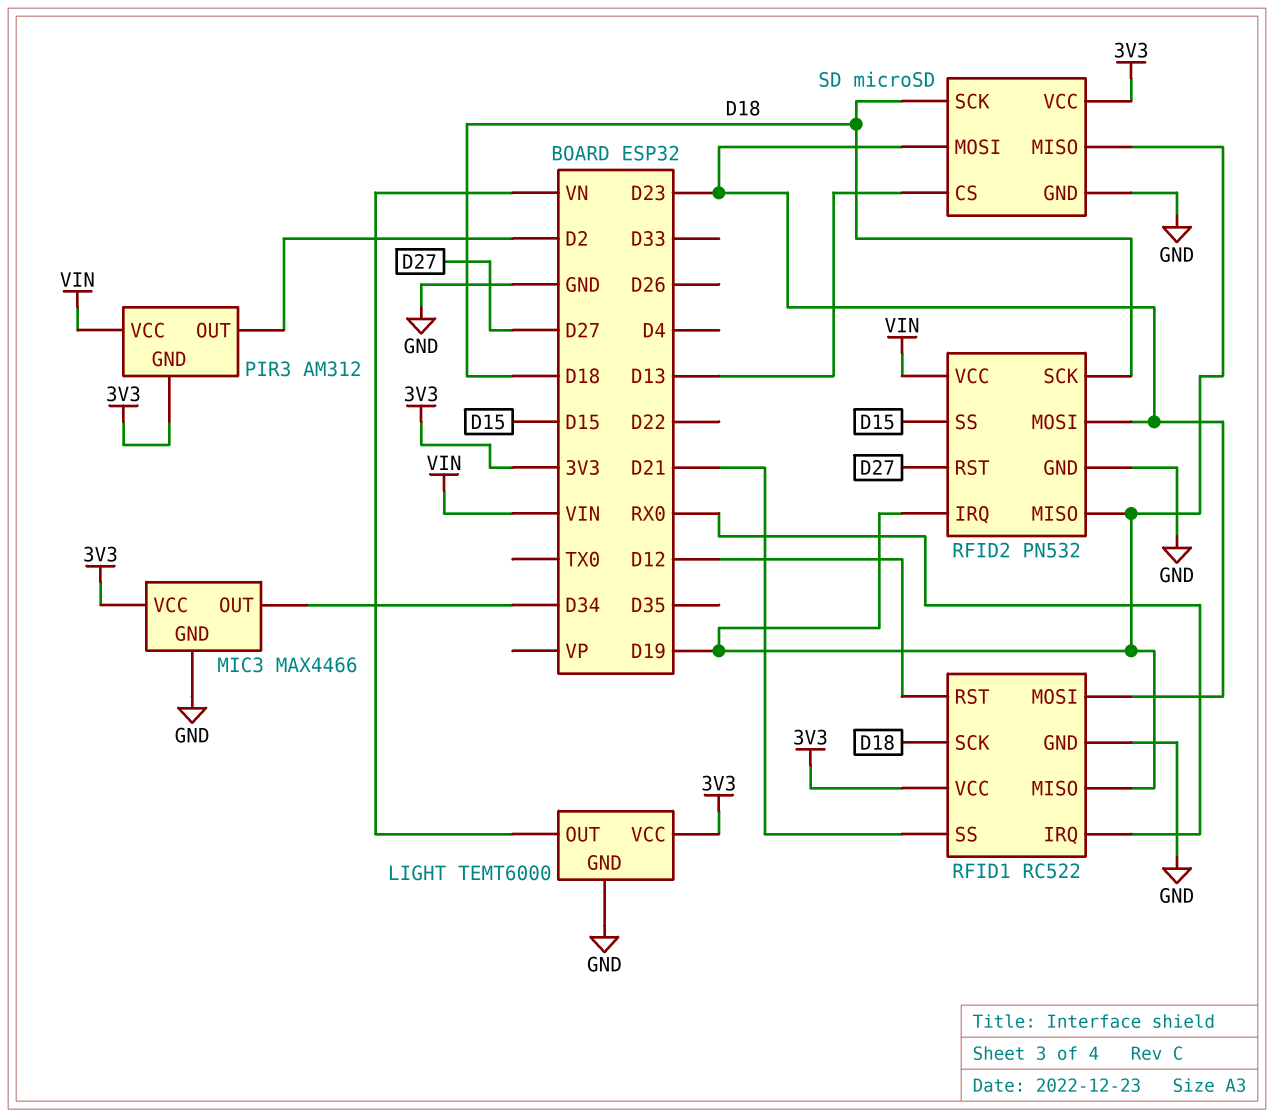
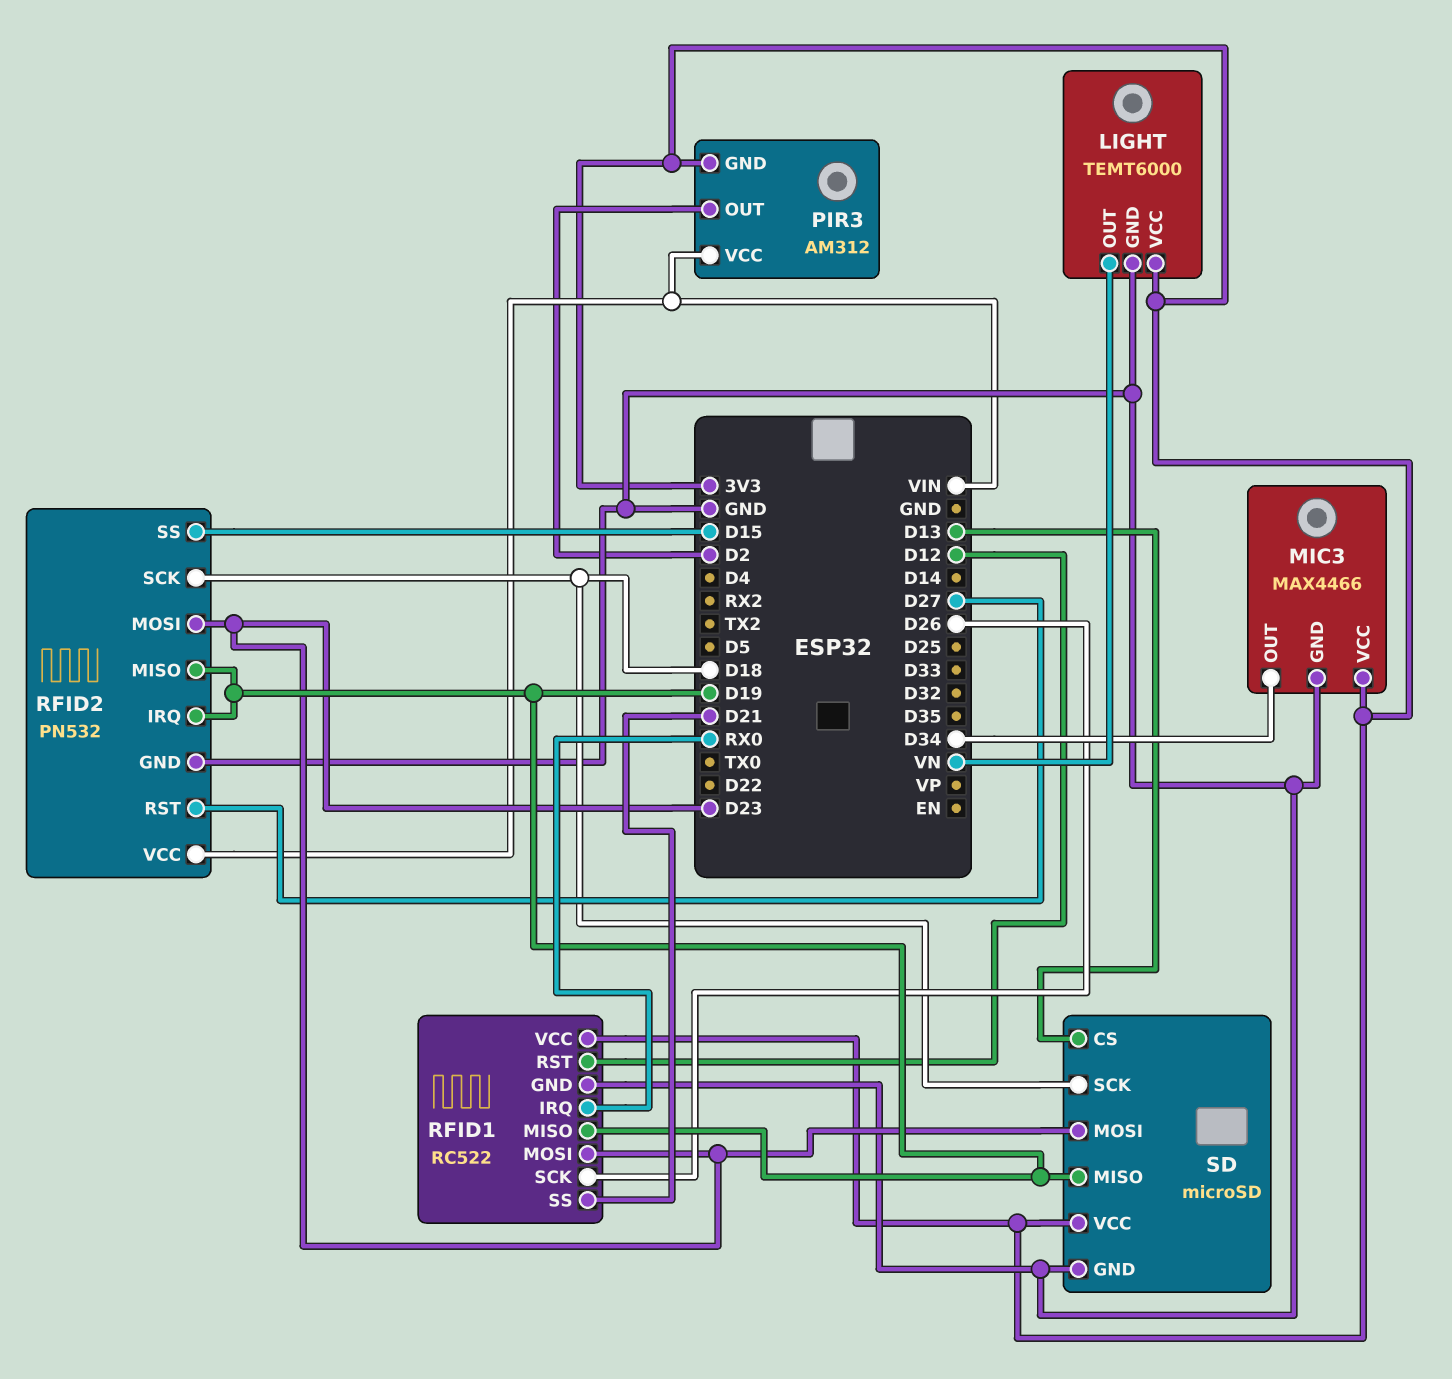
RFID1 pin SCK: D18 -> D26

